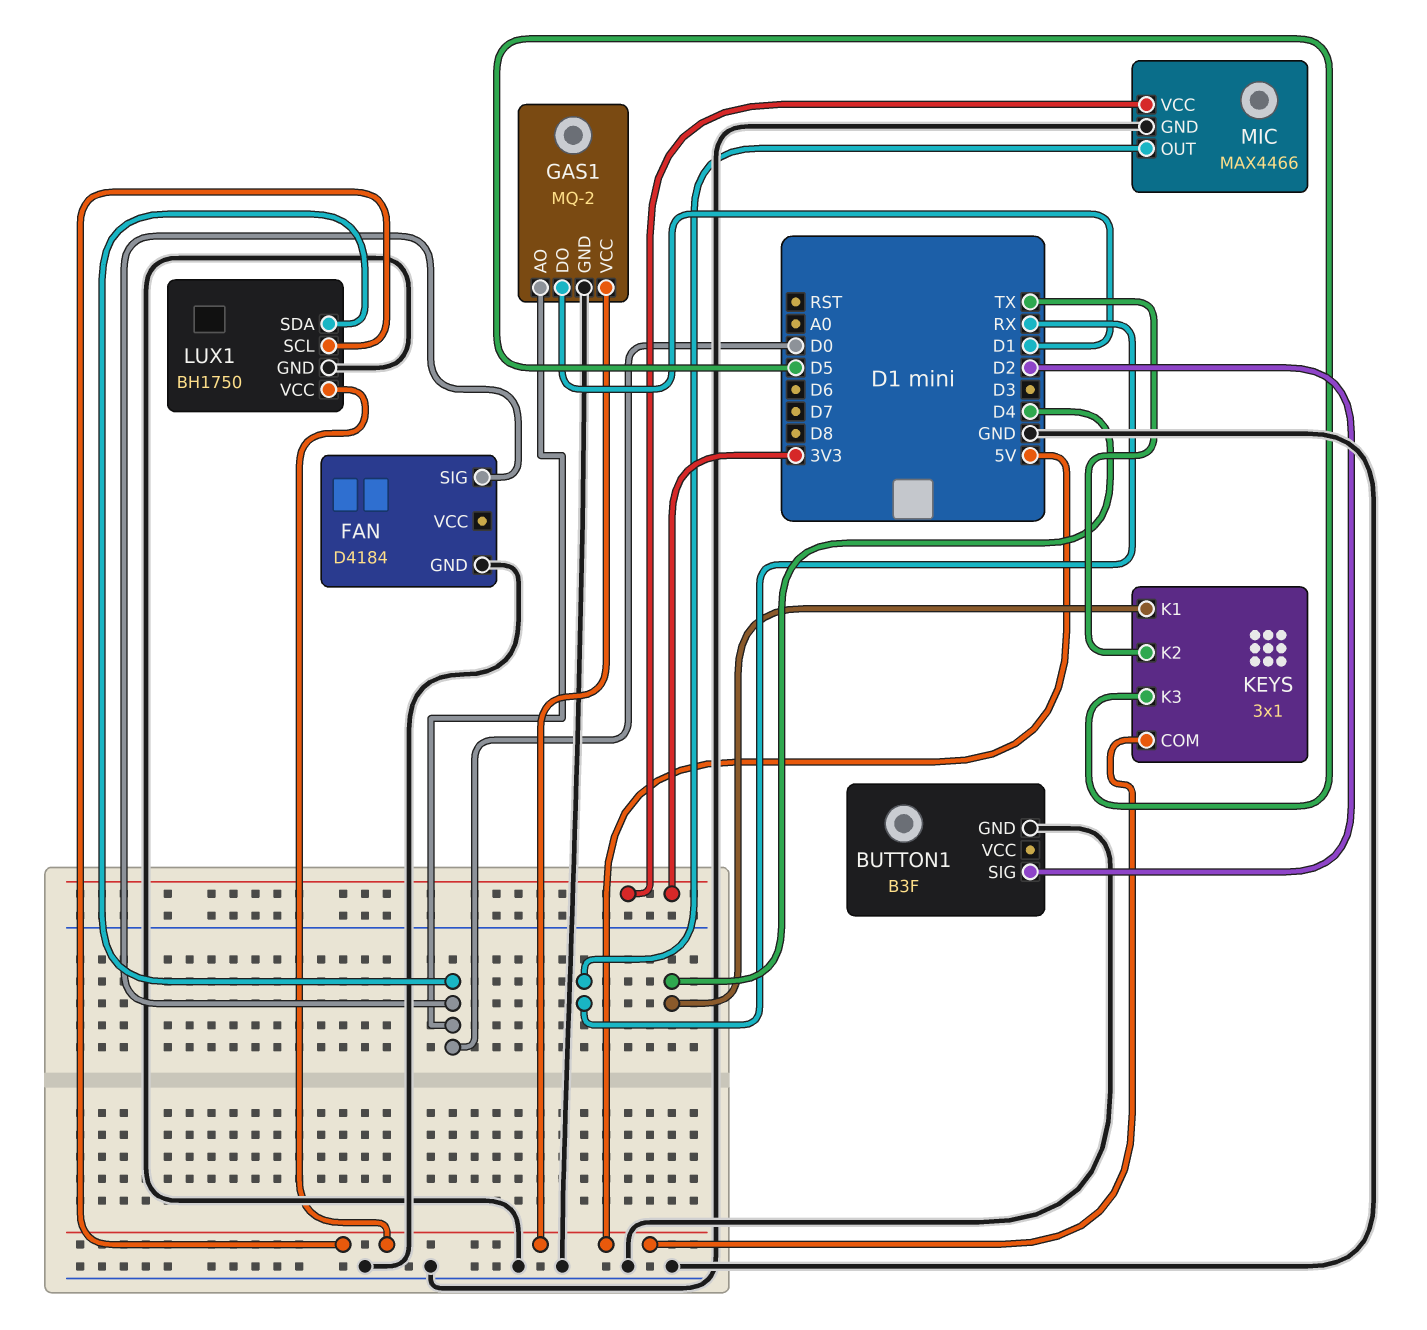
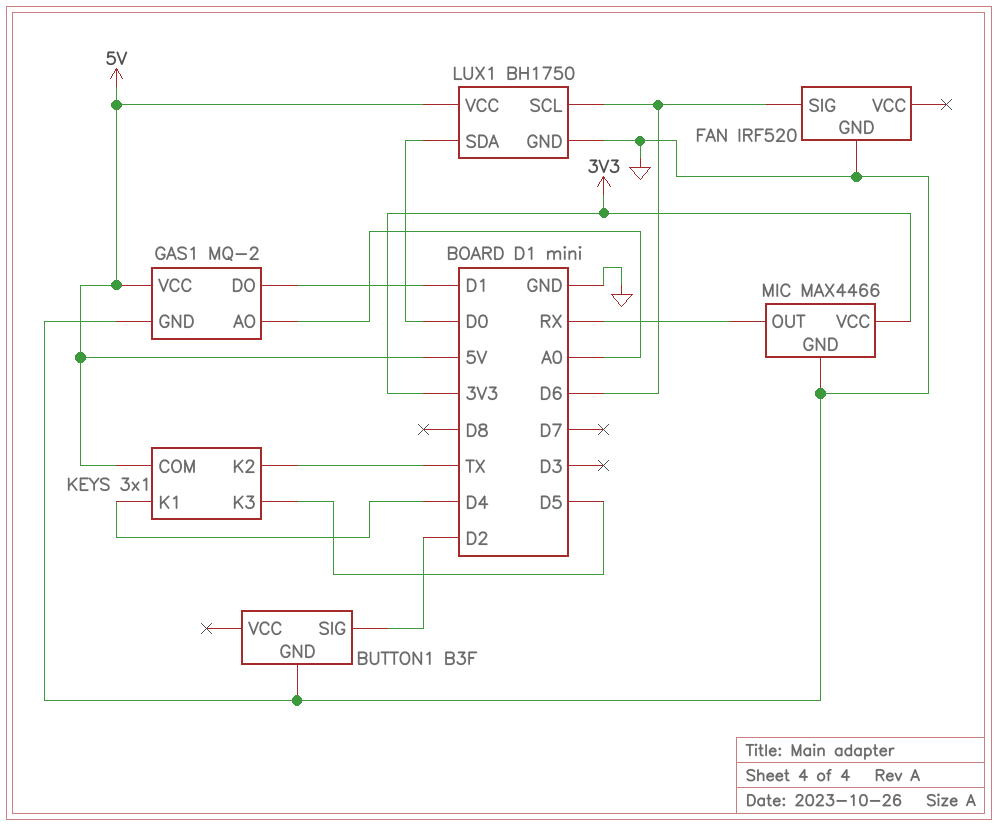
FAN: D4184 -> IRF520
FAN pin SIG: D0 -> D6
GAS1 pin AO: D0 -> A0
LUX1 pin SCL: 5V -> D6

